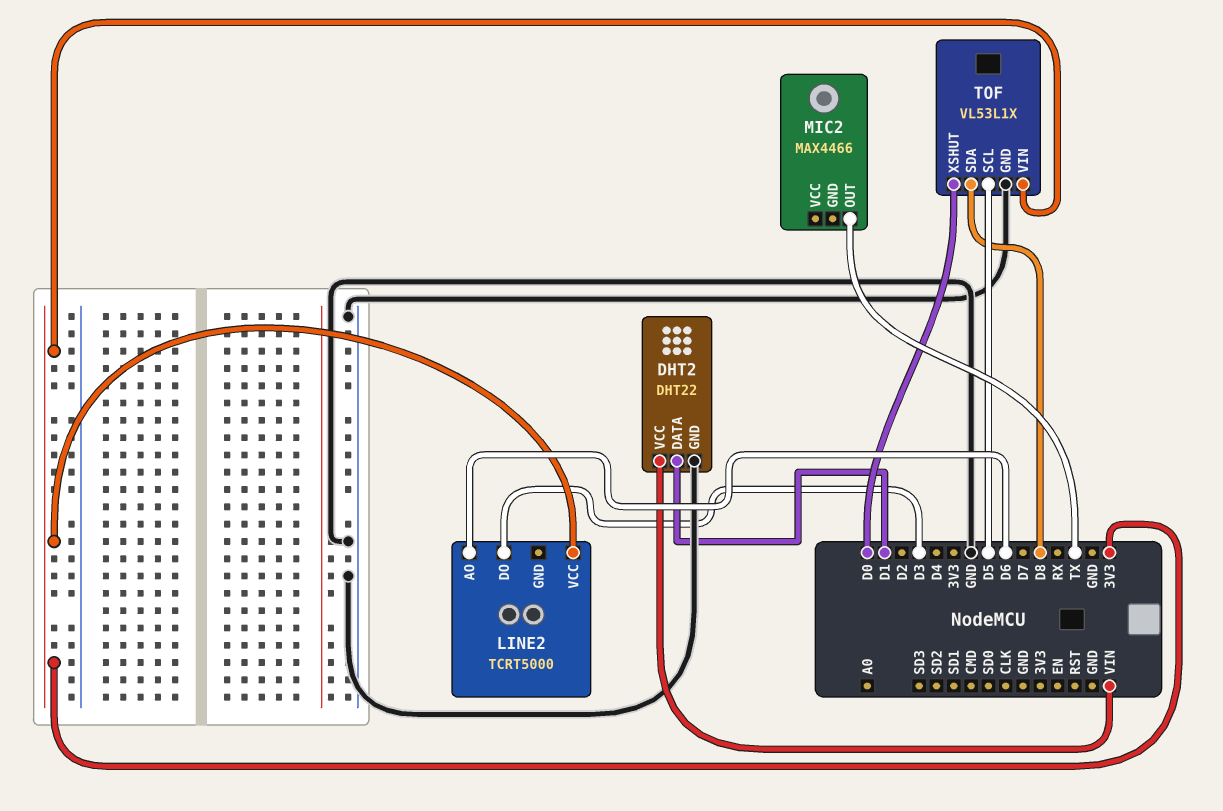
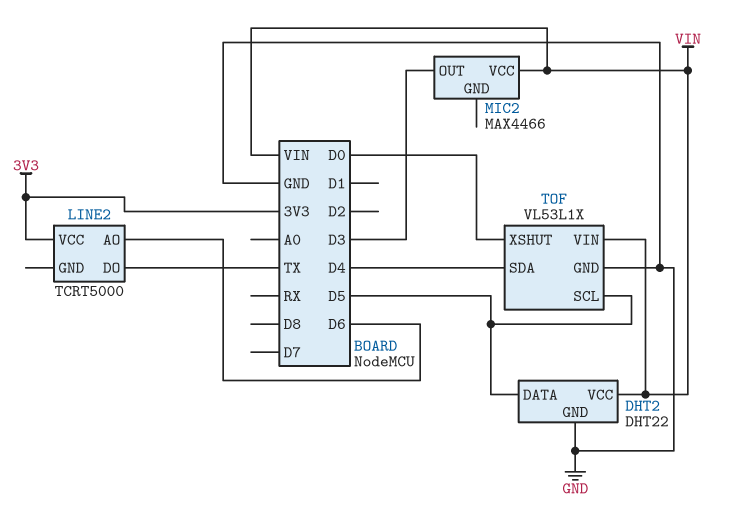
DHT2 pin DATA: D1 -> D5
LINE2 pin DO: D3 -> TX
MIC2 pin OUT: TX -> D3
MIC2 pin VCC: none -> VIN
TOF pin SDA: D8 -> D4
TOF pin VIN: 3V3 -> VIN

